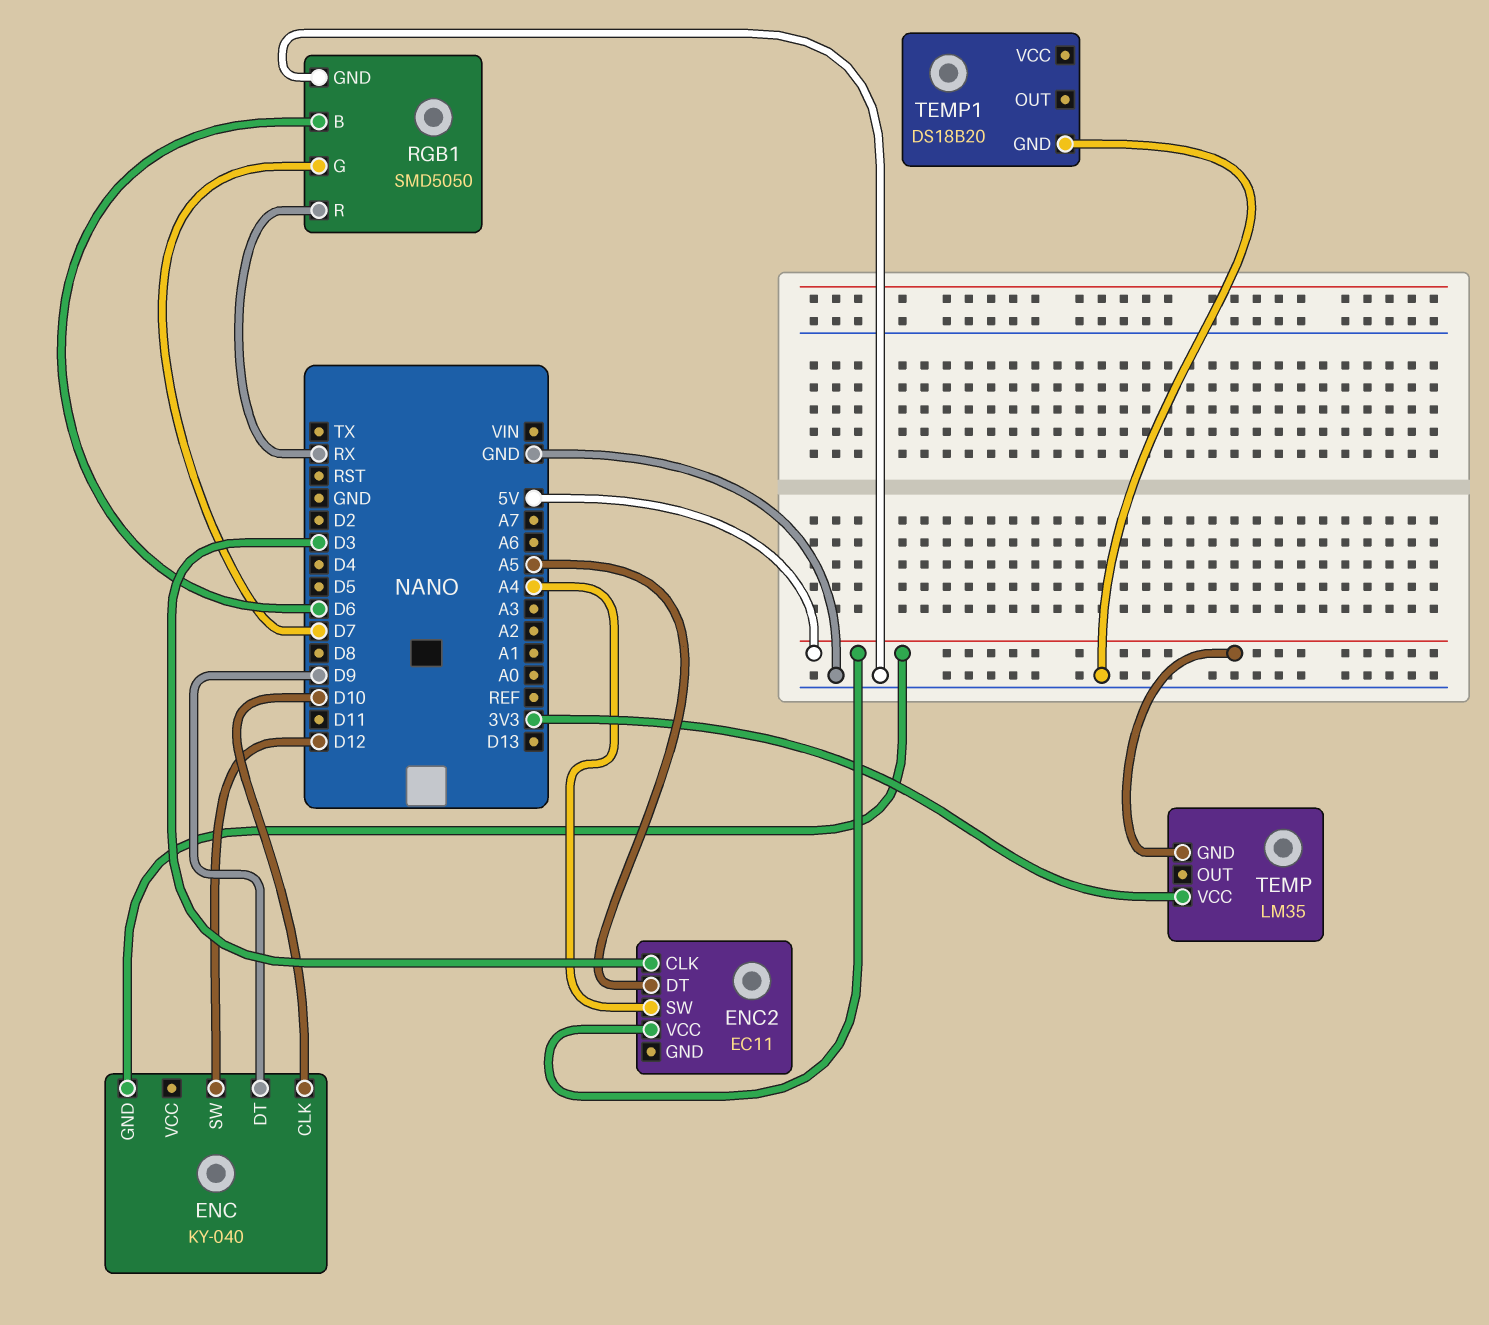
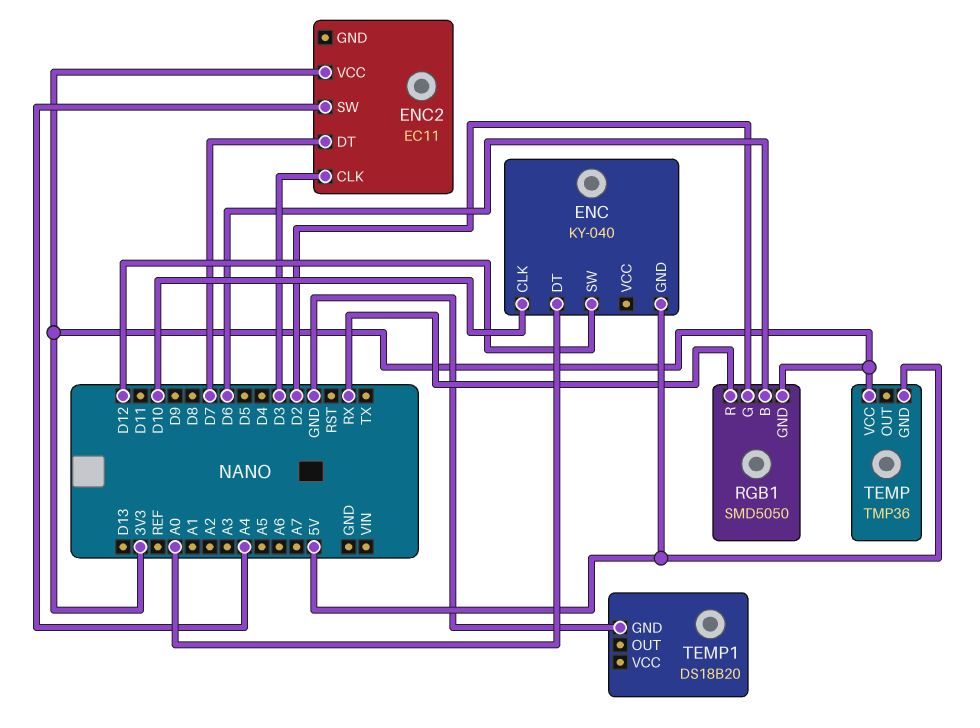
ENC pin DT: D9 -> A0
ENC2 pin DT: A5 -> D7
ENC2 pin VCC: 5V -> 3V3
RGB1 pin G: D7 -> D2
RGB1 pin GND: GND -> 3V3
TEMP: LM35 -> TMP36

